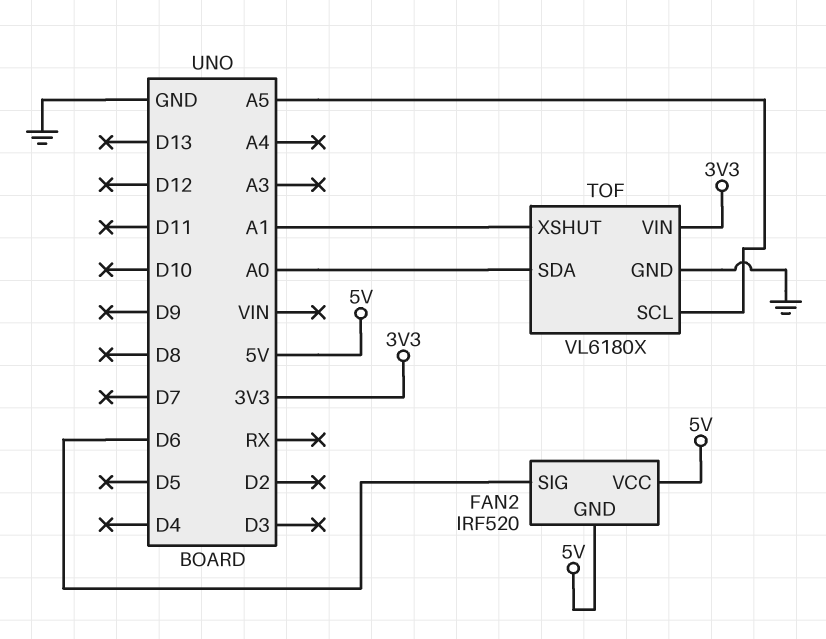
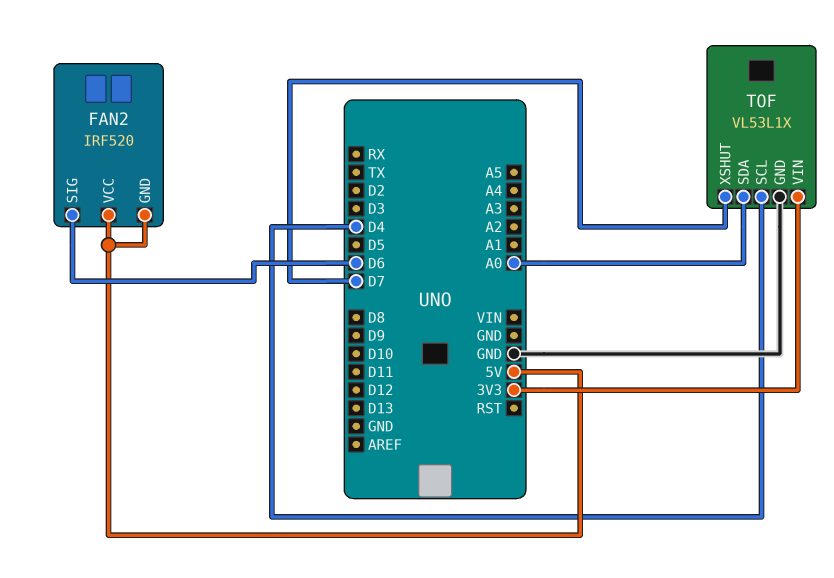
TOF: VL6180X -> VL53L1X
TOF pin SCL: A5 -> D4
TOF pin XSHUT: A1 -> D7

